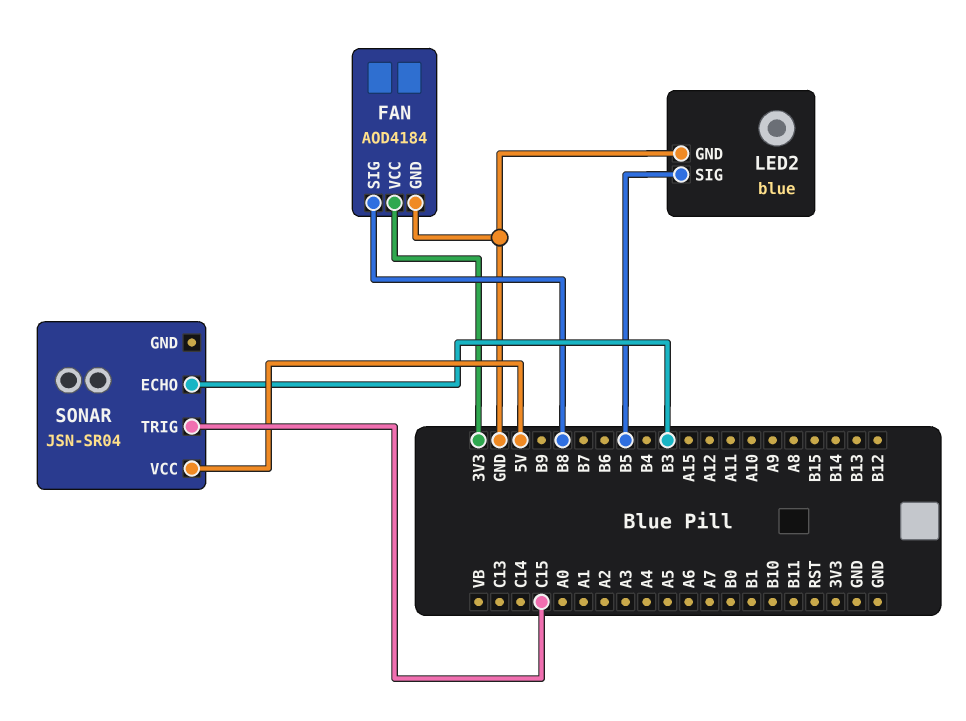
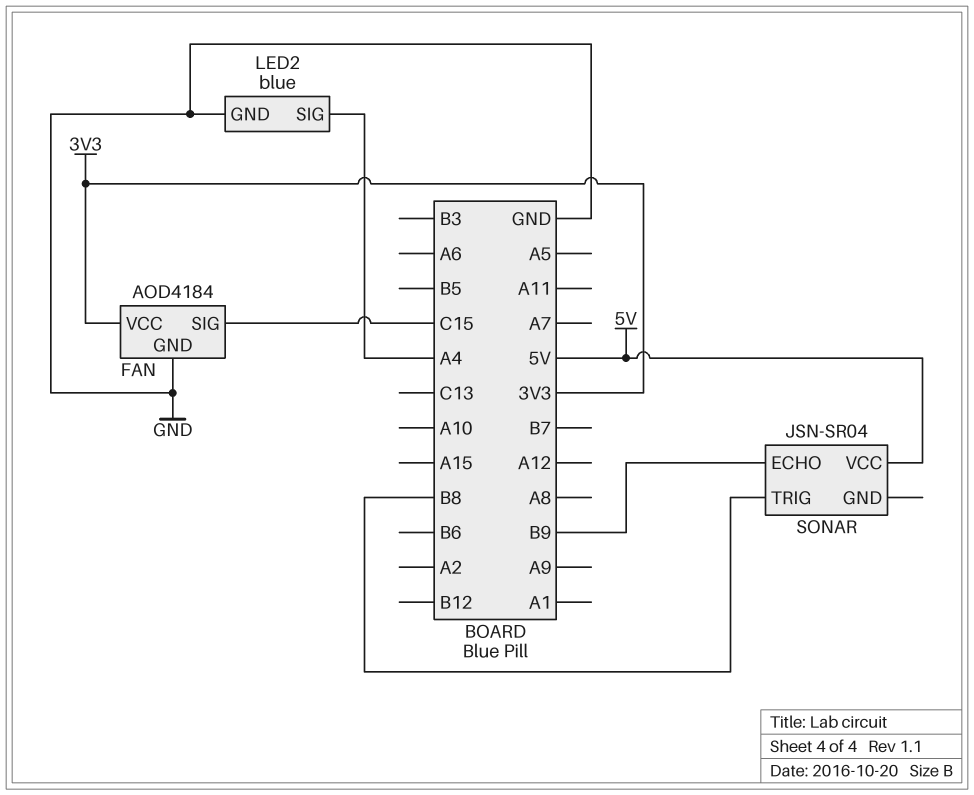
FAN pin SIG: B8 -> C15
LED2 pin SIG: B5 -> A4
SONAR pin ECHO: B3 -> B9
SONAR pin TRIG: C15 -> B8

